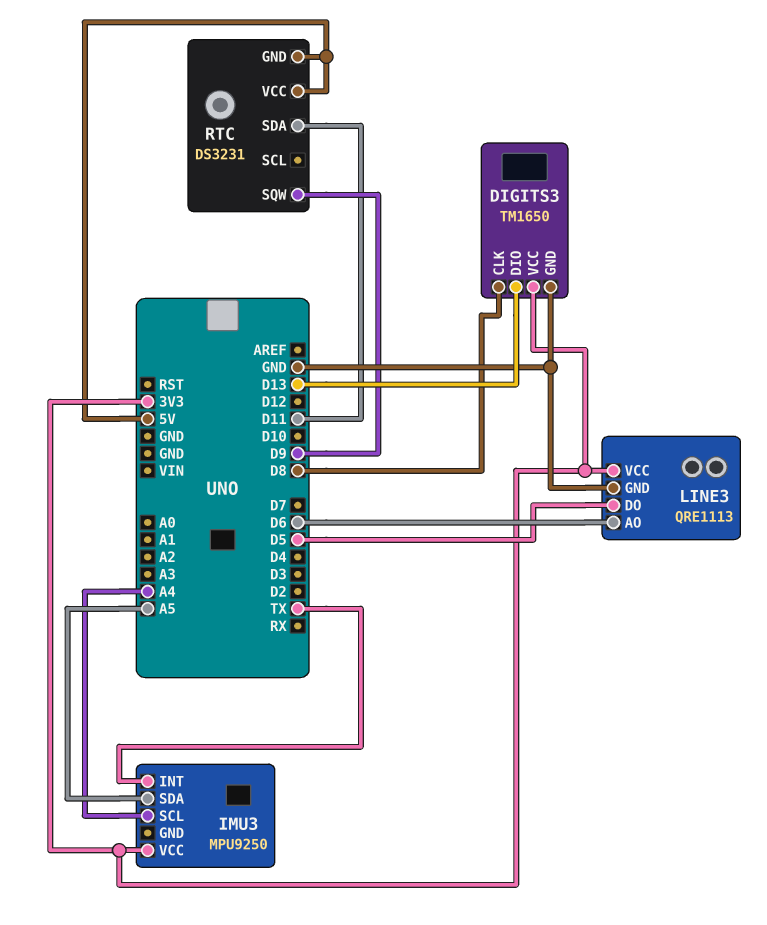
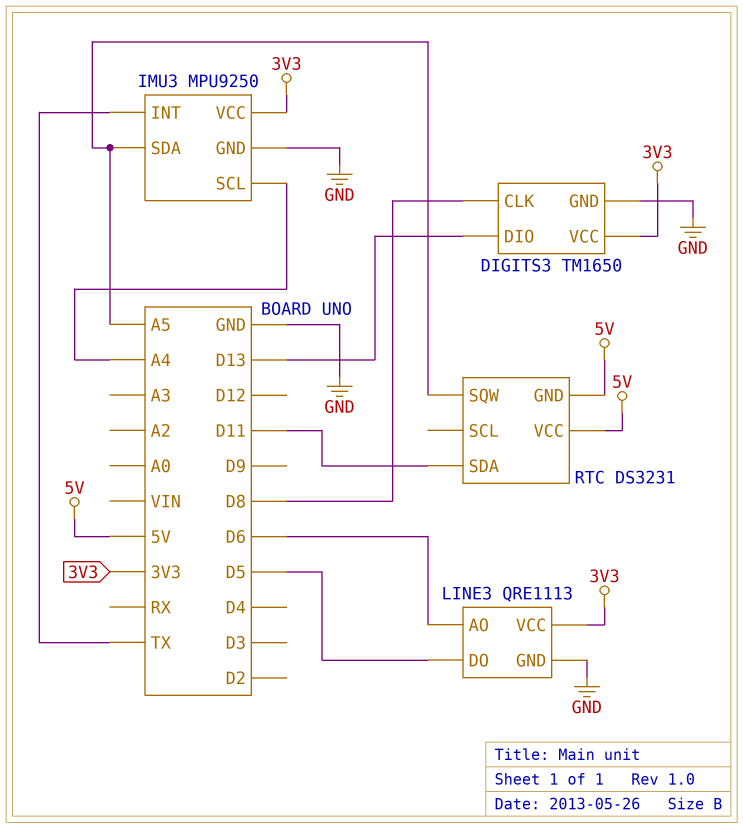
IMU3 pin GND: none -> GND
RTC pin SQW: D9 -> A5

